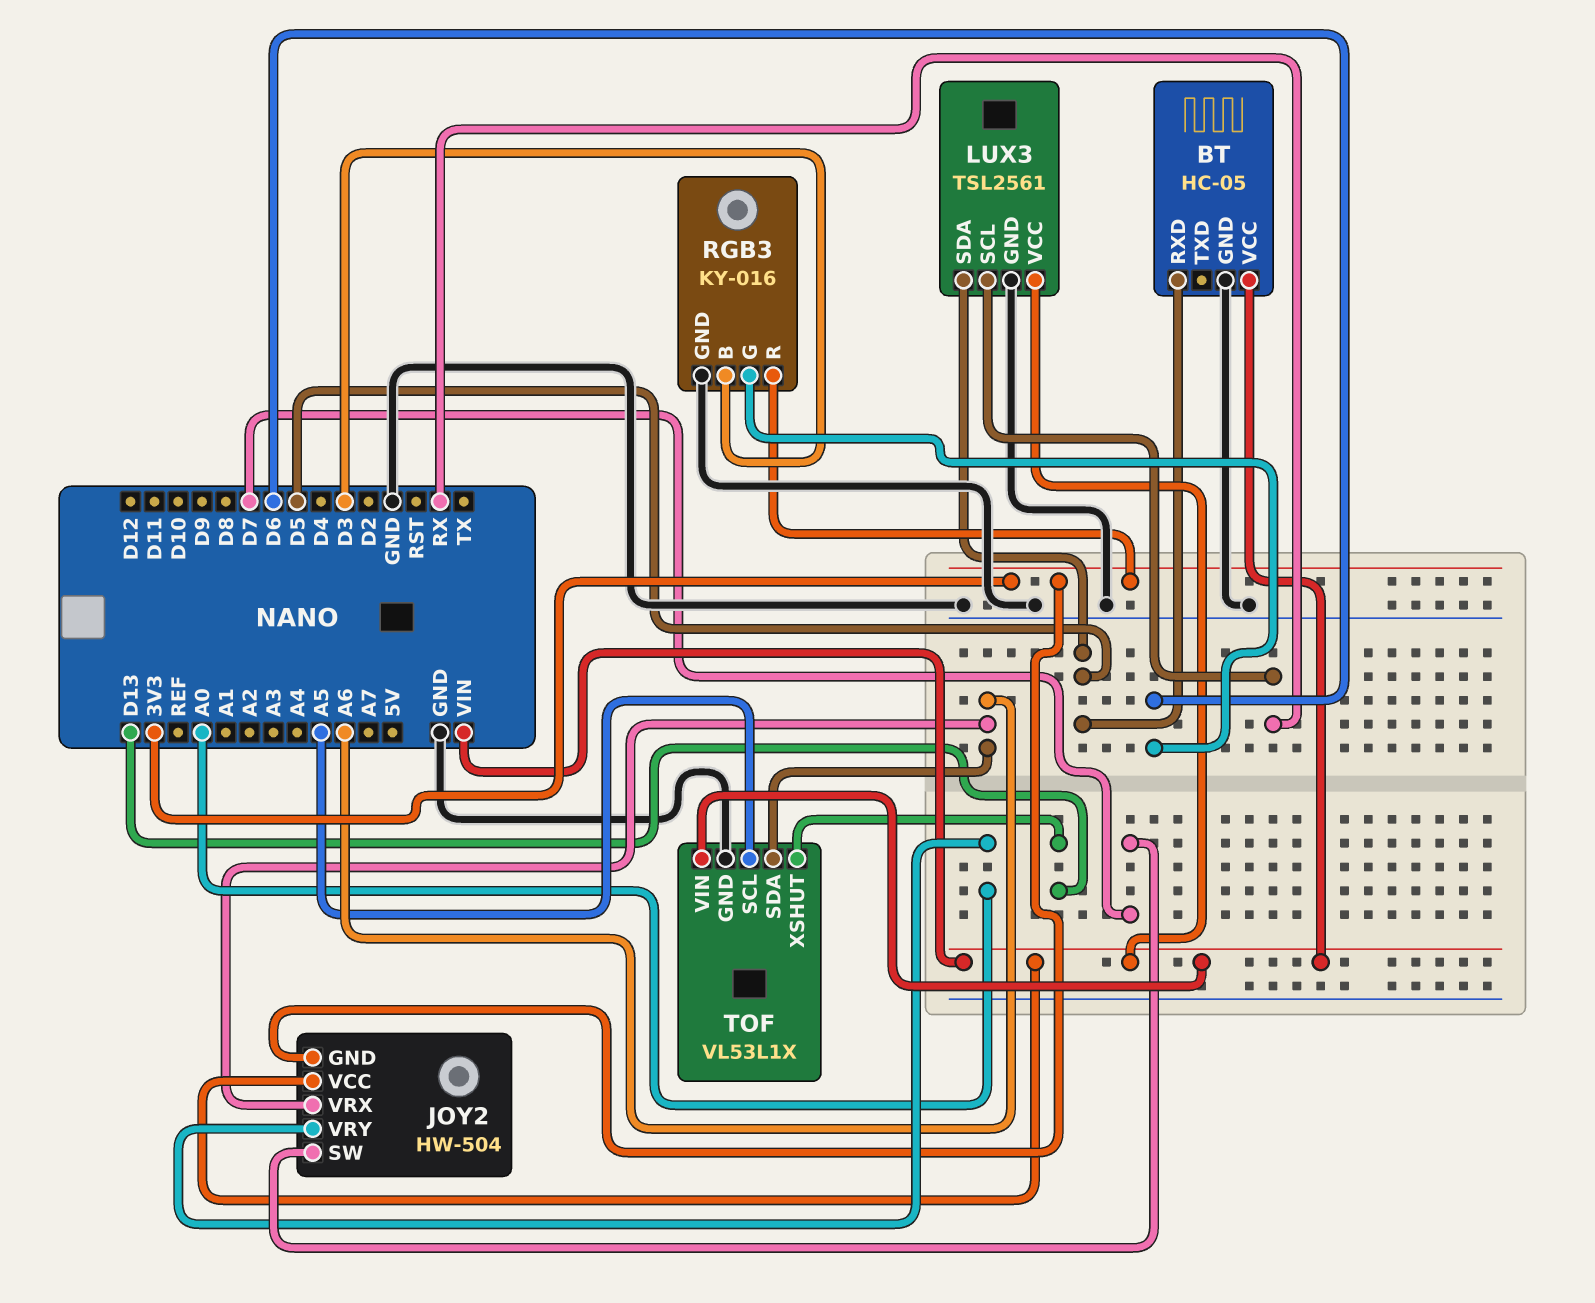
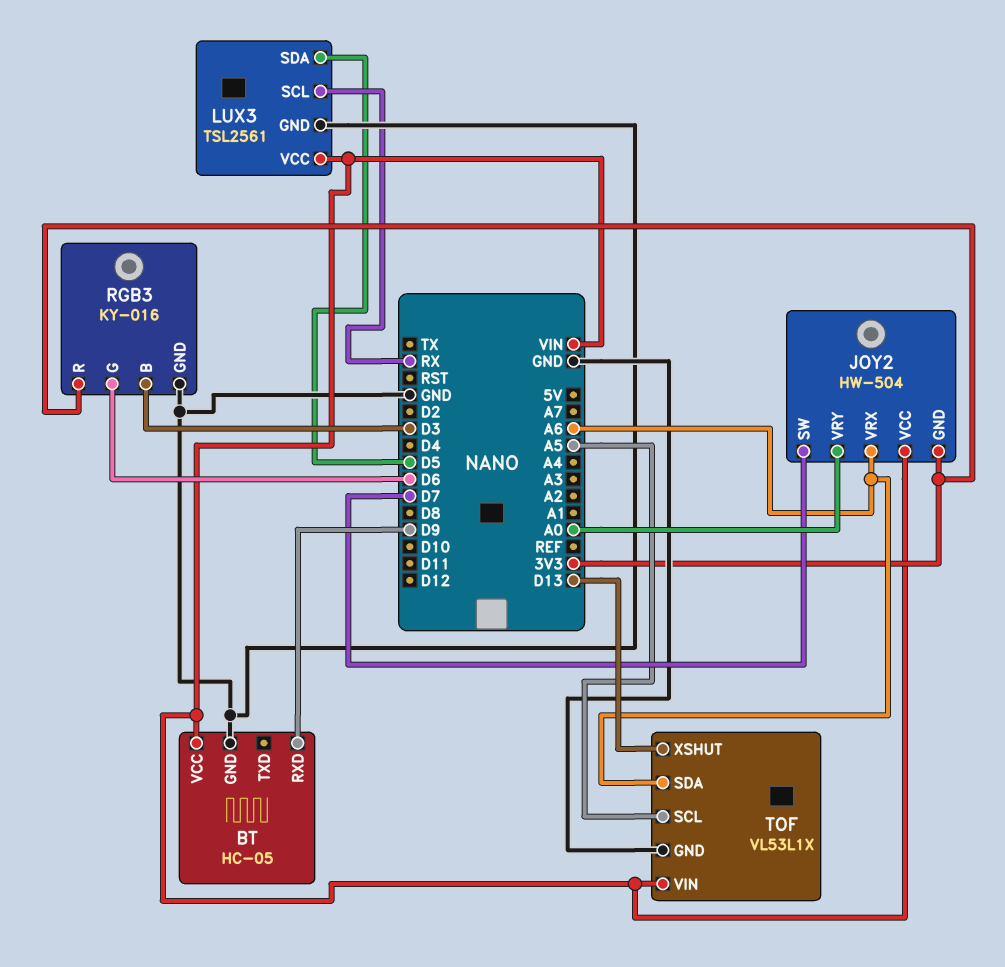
BT pin RXD: D5 -> D9

